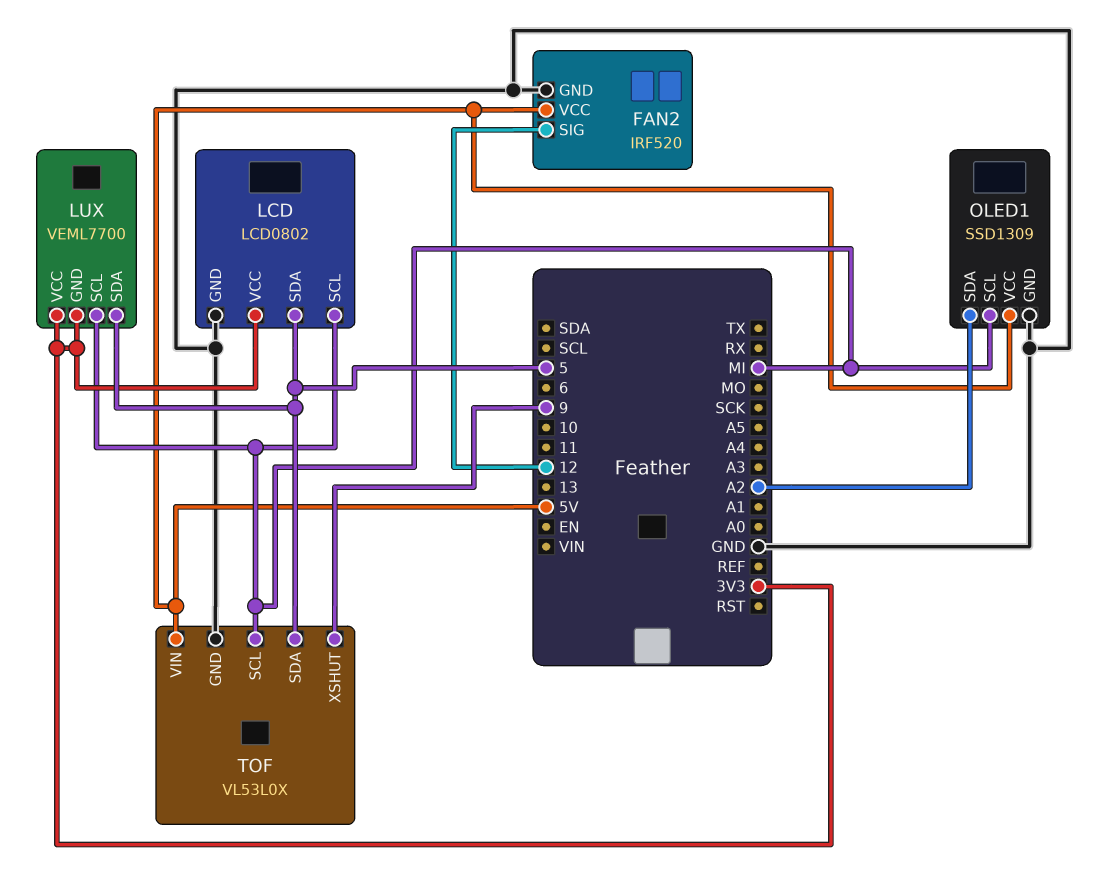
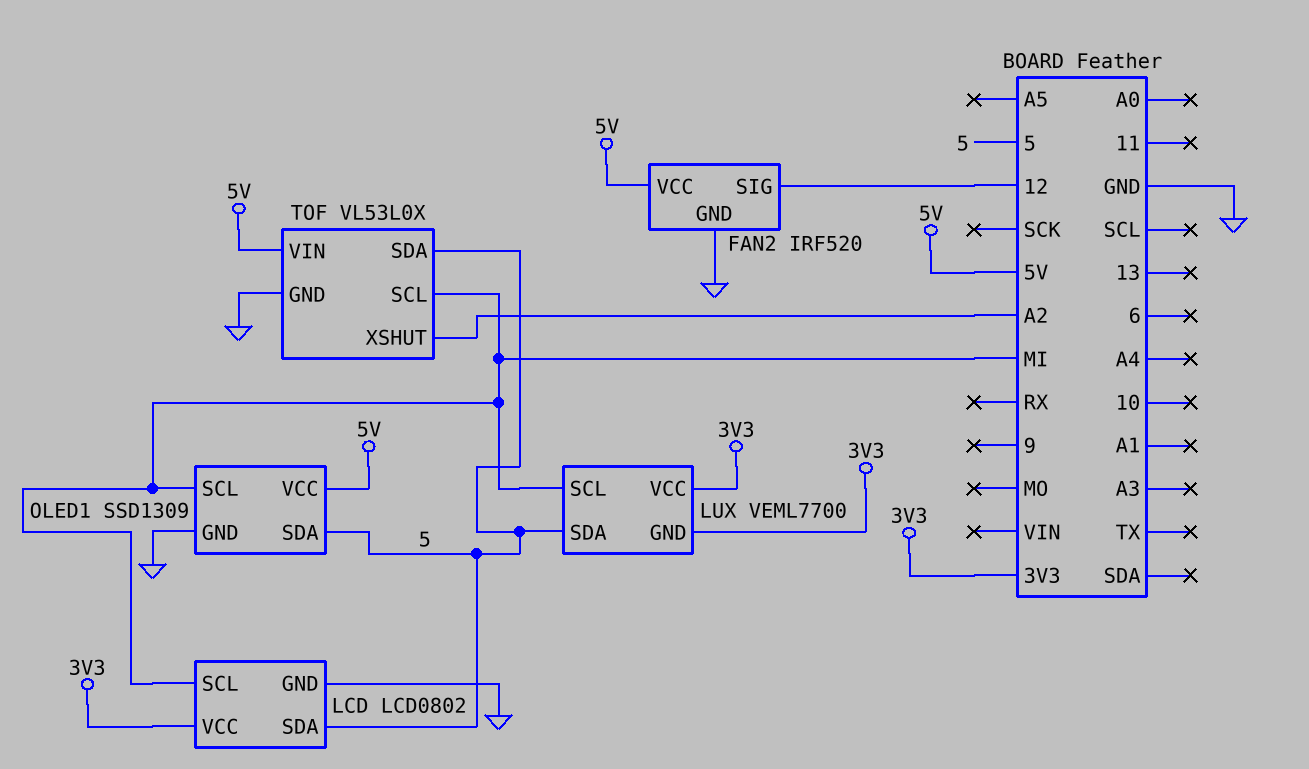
OLED1 pin SDA: A2 -> 5
TOF pin XSHUT: 9 -> A2

